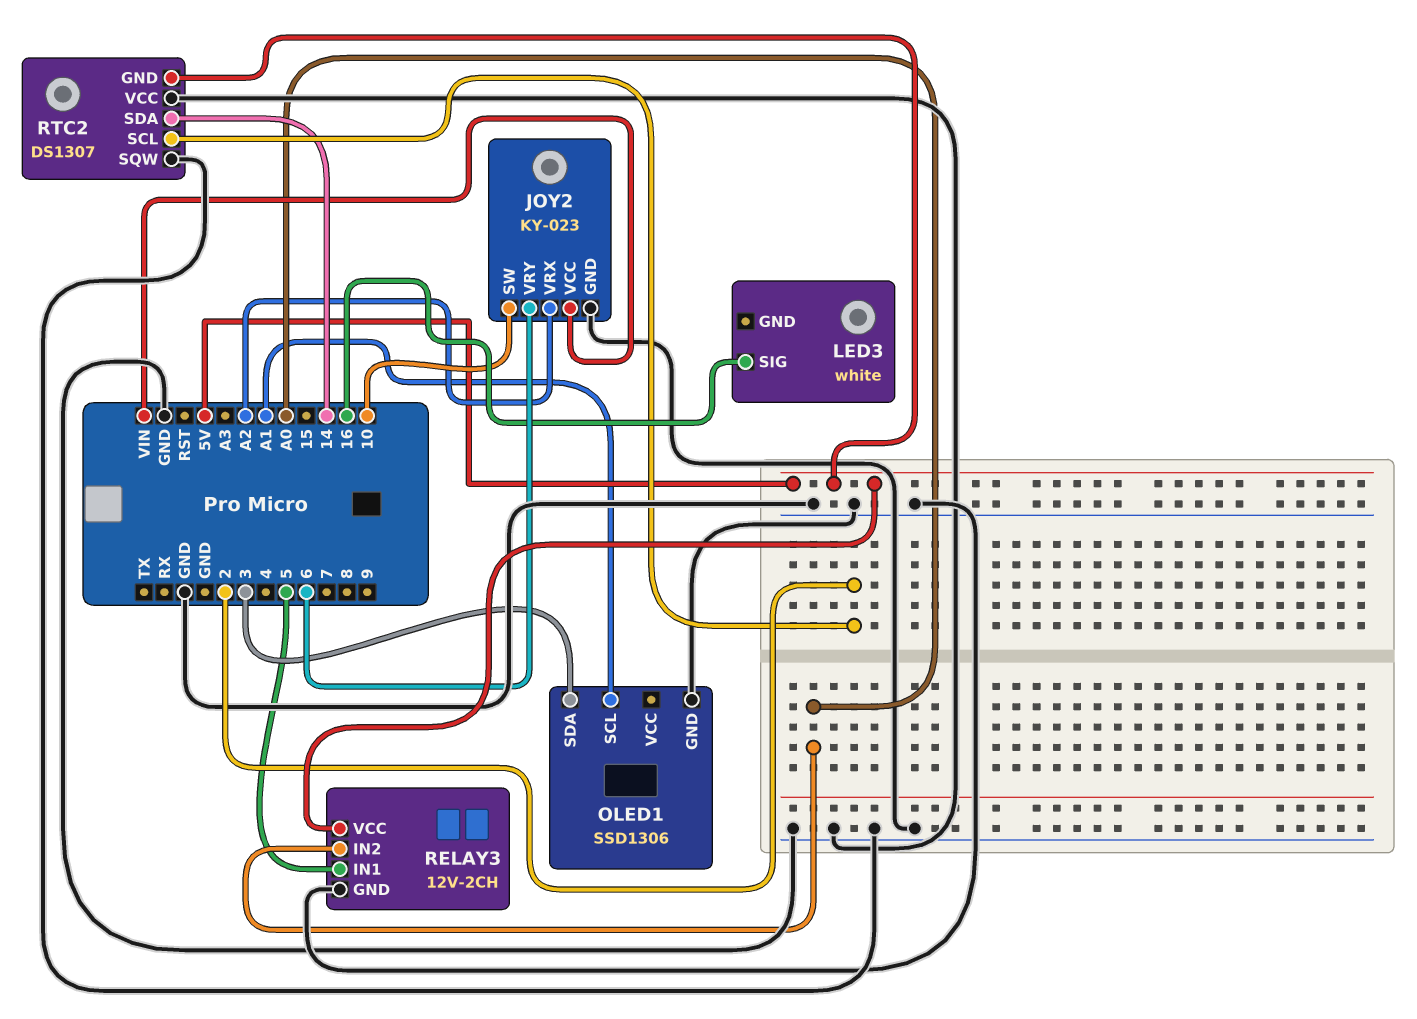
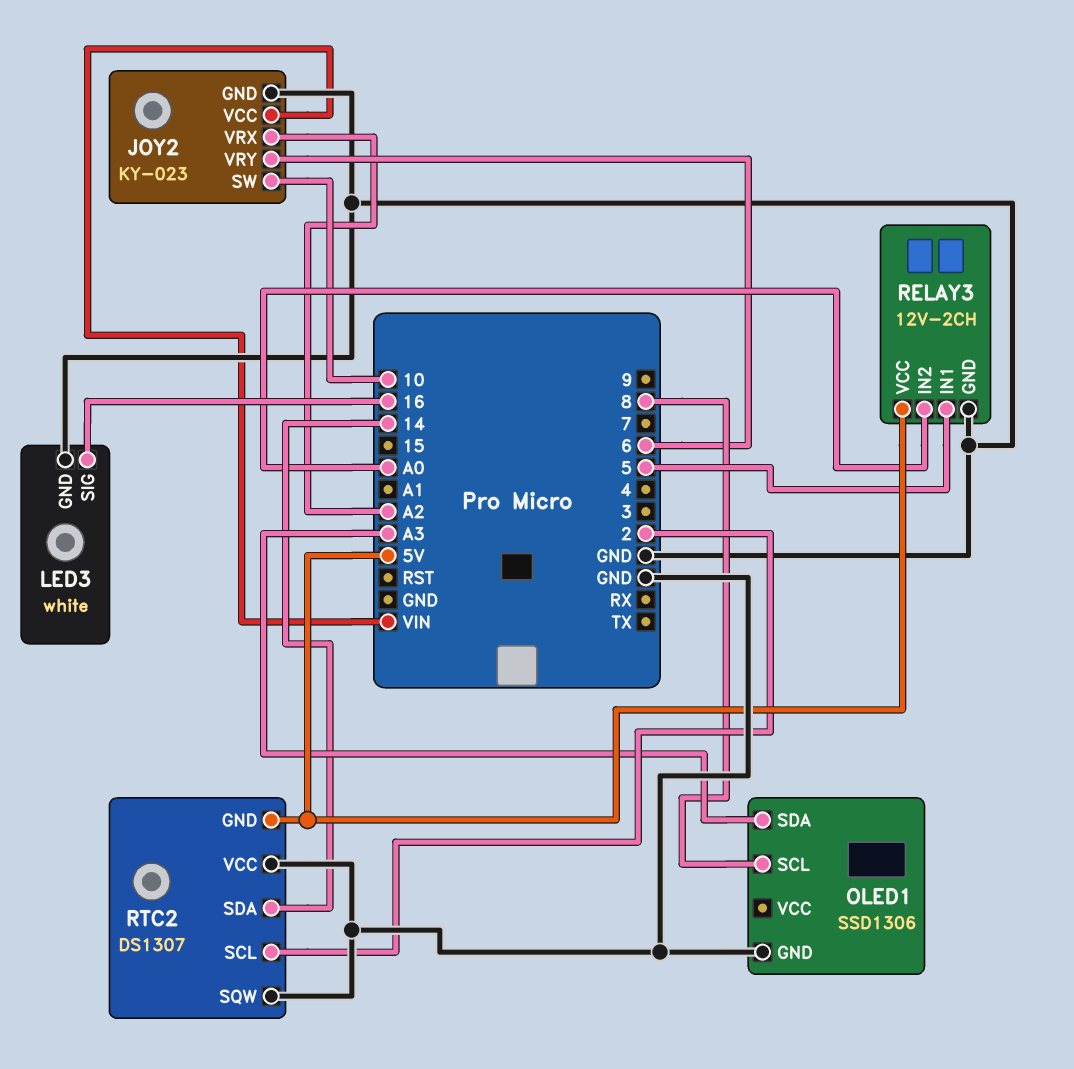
LED3 pin GND: none -> GND
OLED1 pin SCL: A1 -> 8
OLED1 pin SDA: 3 -> A3

